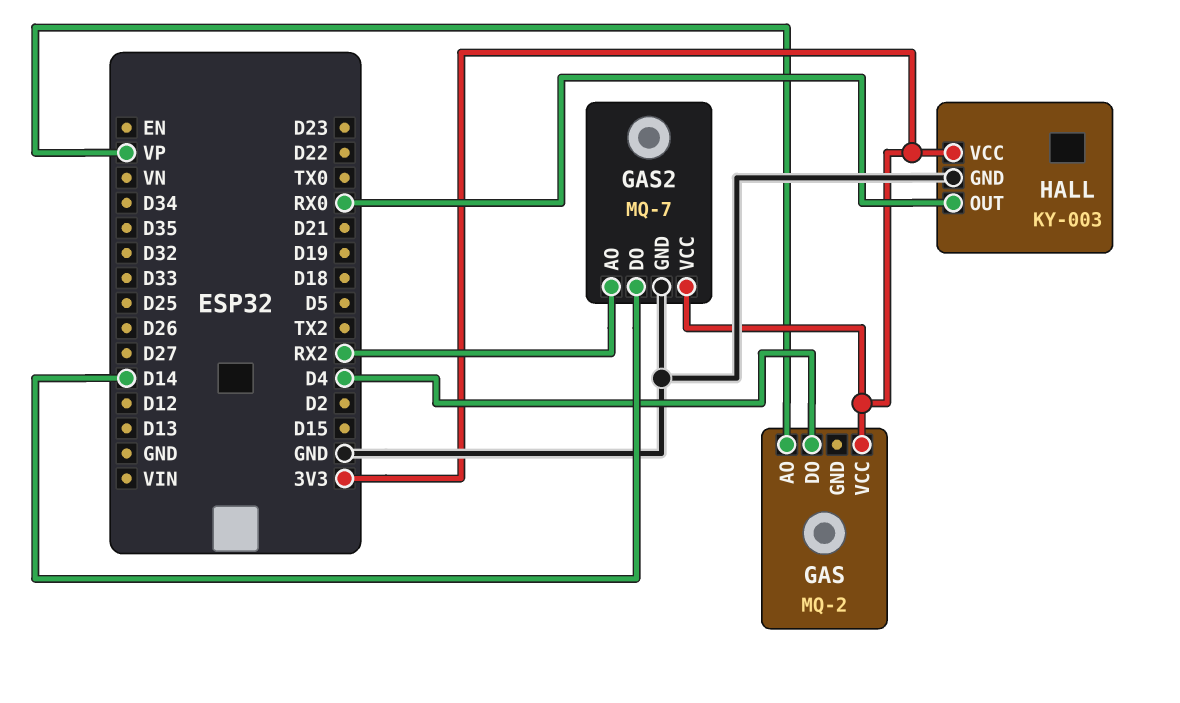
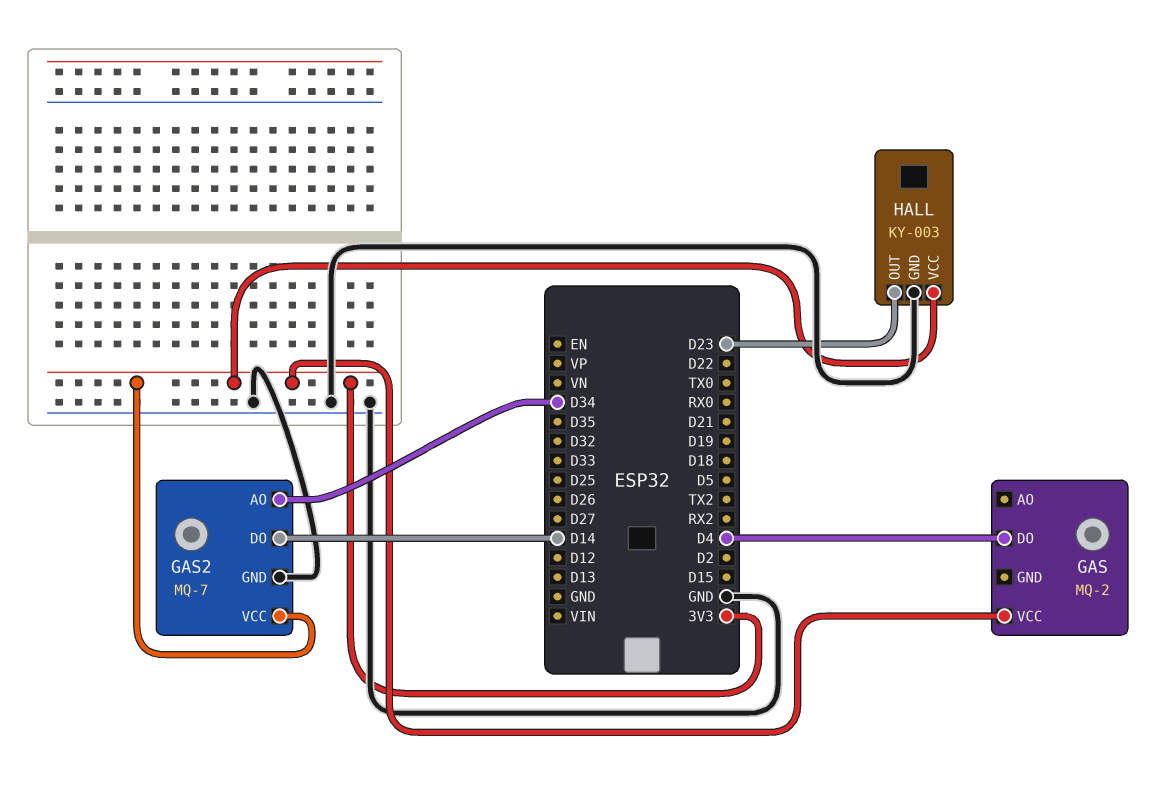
GAS pin AO: VP -> none
GAS2 pin AO: RX2 -> D34
HALL pin OUT: RX0 -> D23

